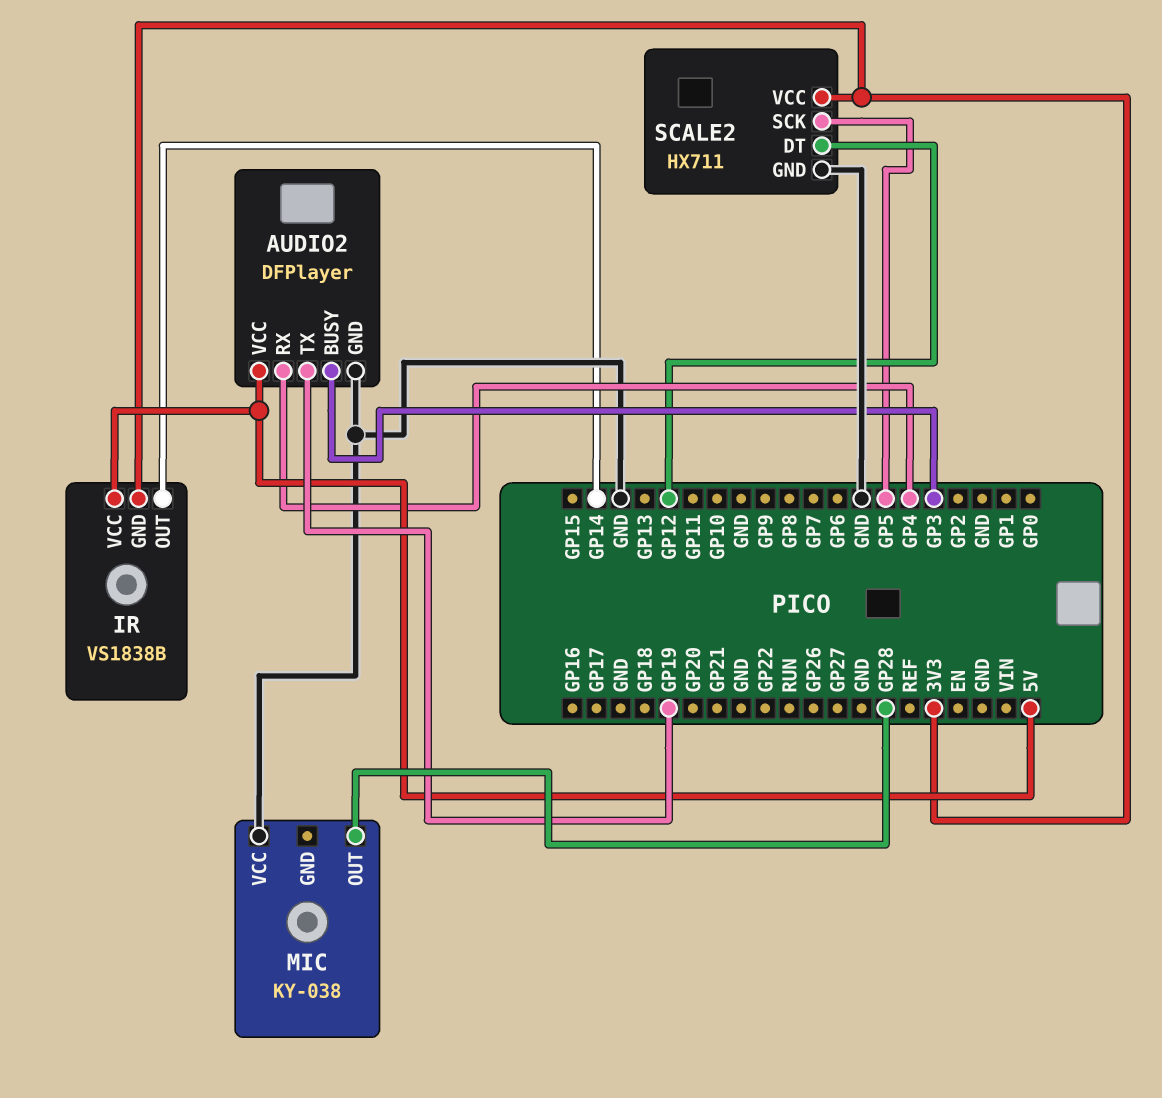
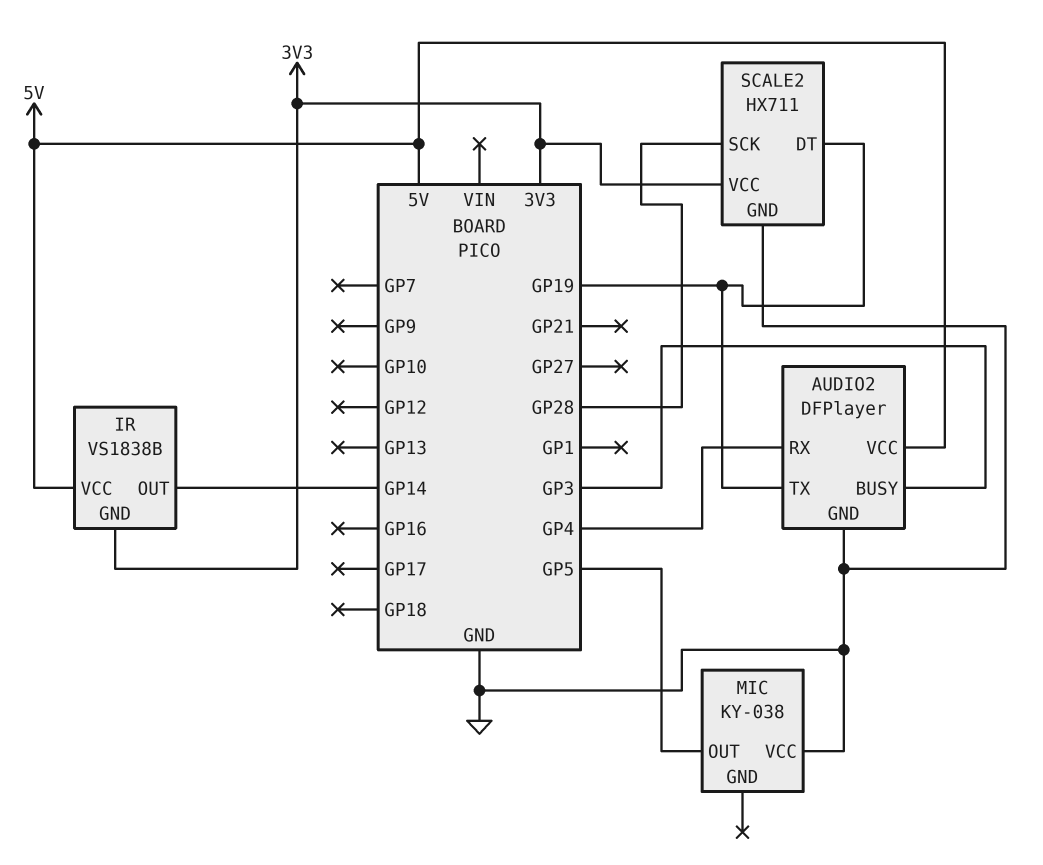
MIC pin OUT: GP28 -> GP5
SCALE2 pin DT: GP12 -> GP19
SCALE2 pin SCK: GP5 -> GP28

